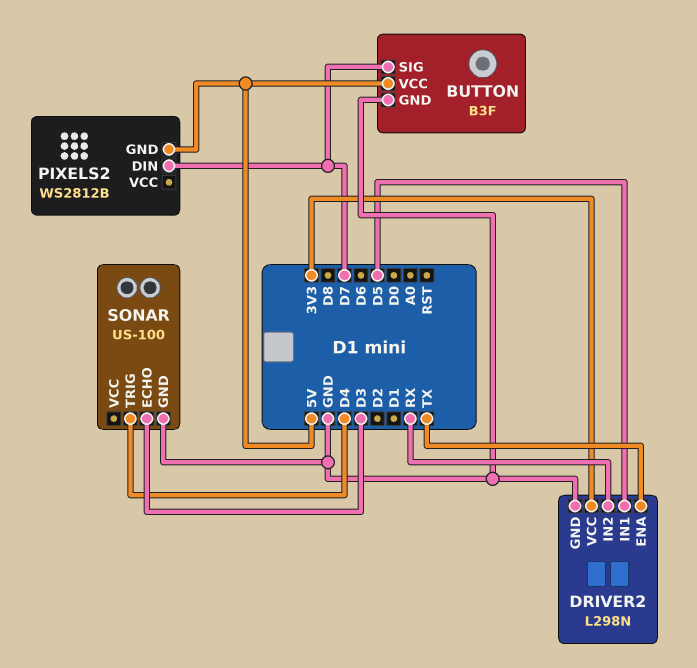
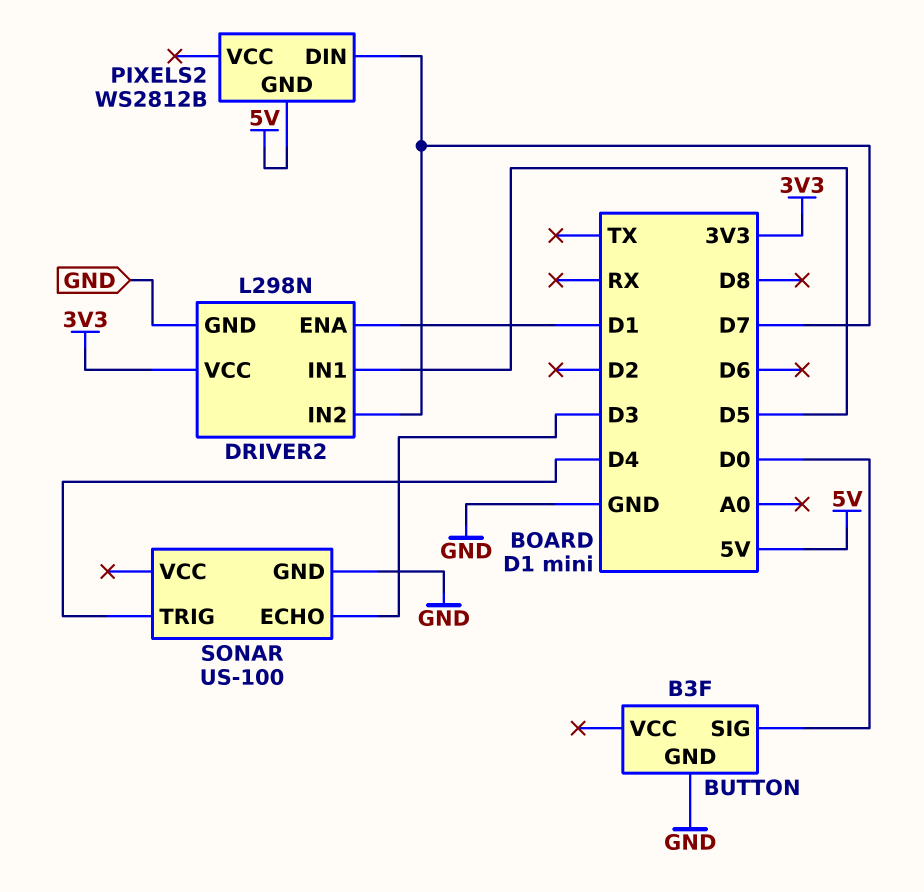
BUTTON pin SIG: D7 -> D0
BUTTON pin VCC: 5V -> none
DRIVER2 pin ENA: TX -> D1
DRIVER2 pin IN2: RX -> D7

